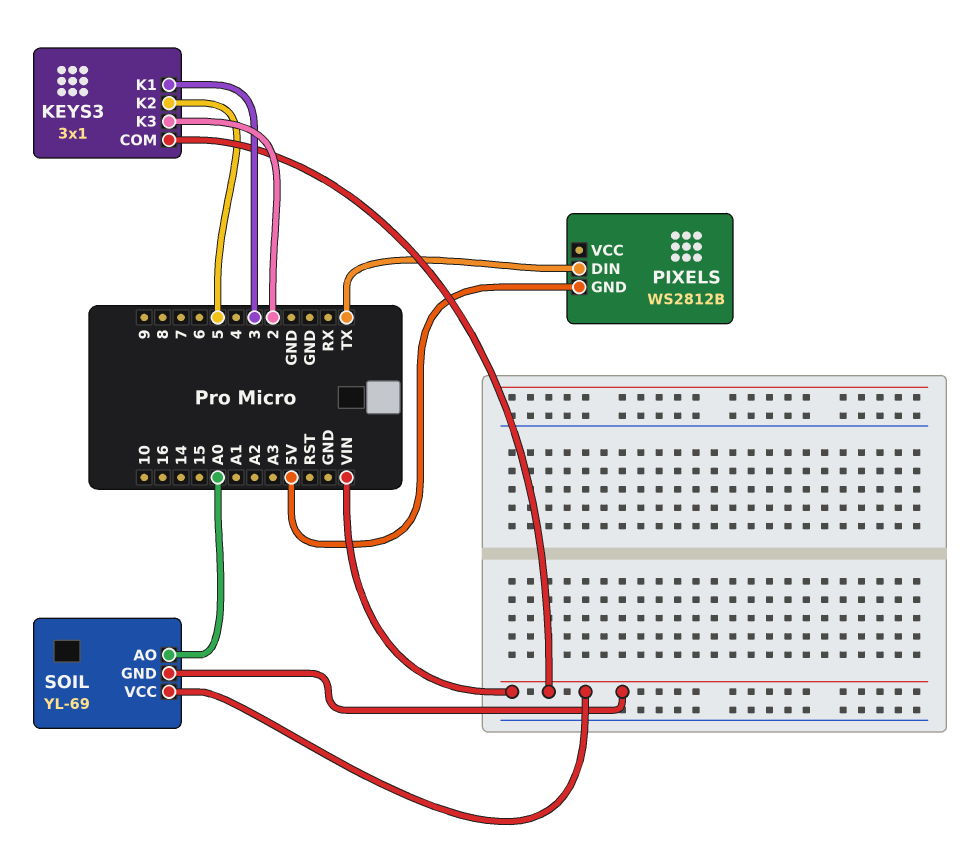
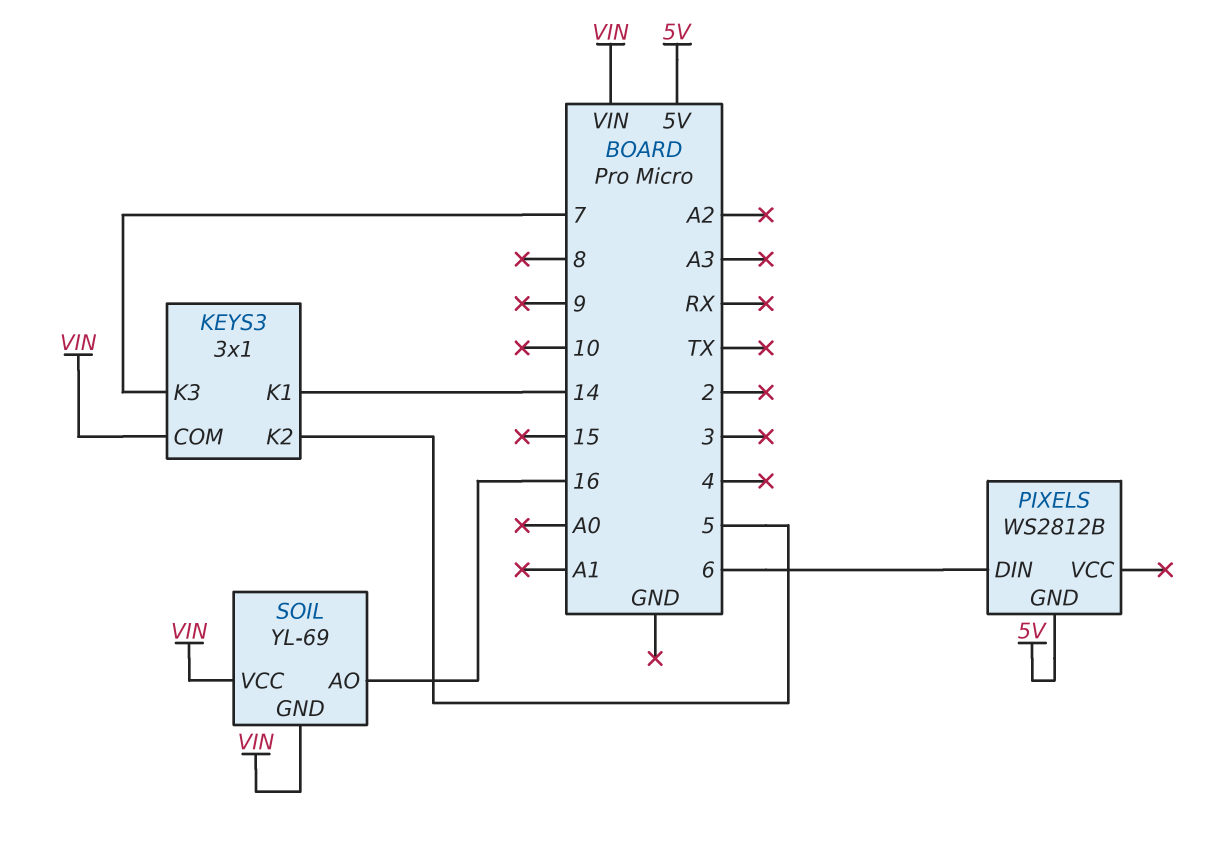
KEYS3 pin K1: 3 -> 14
KEYS3 pin K3: 2 -> 7
PIXELS pin DIN: TX -> 6
SOIL pin AO: A0 -> 16

